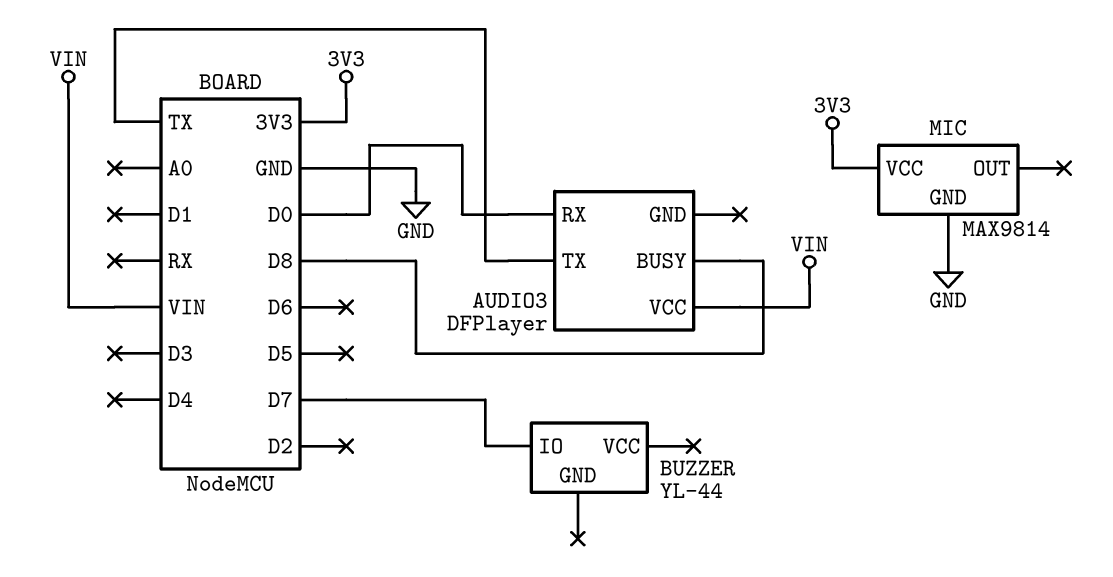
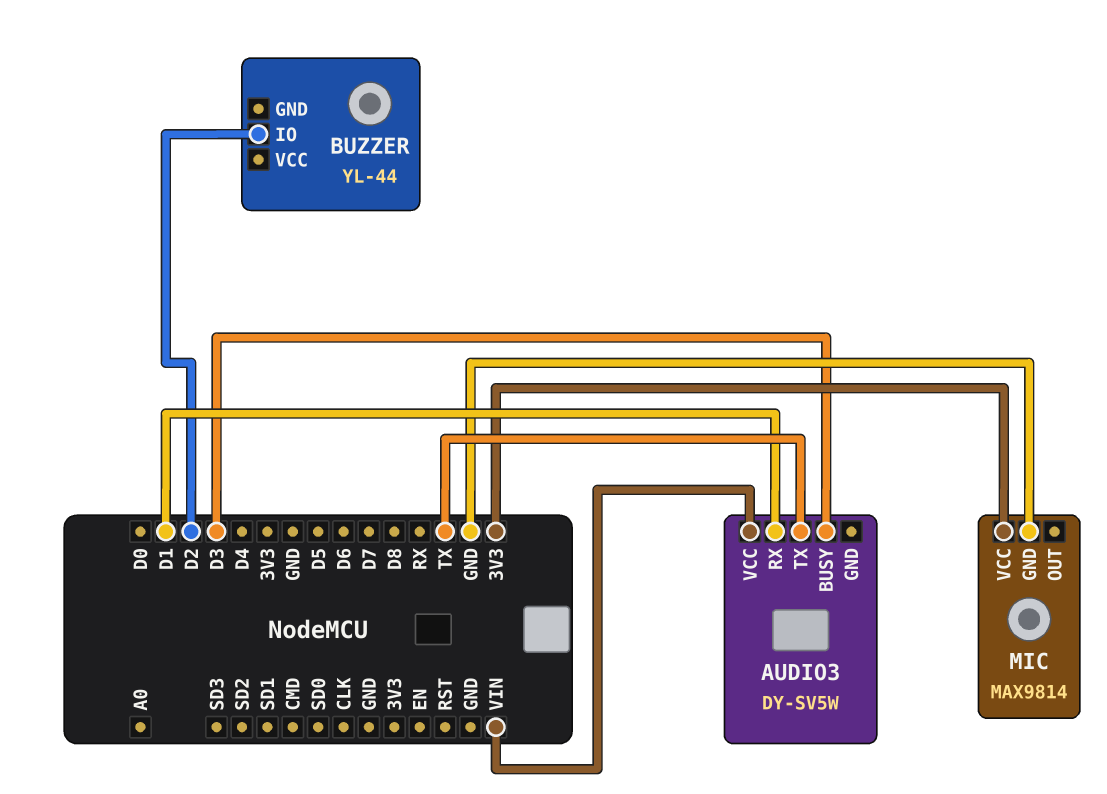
AUDIO3: DFPlayer -> DY-SV5W
AUDIO3 pin BUSY: D8 -> D3
AUDIO3 pin RX: D0 -> D1
BUZZER pin IO: D7 -> D2

